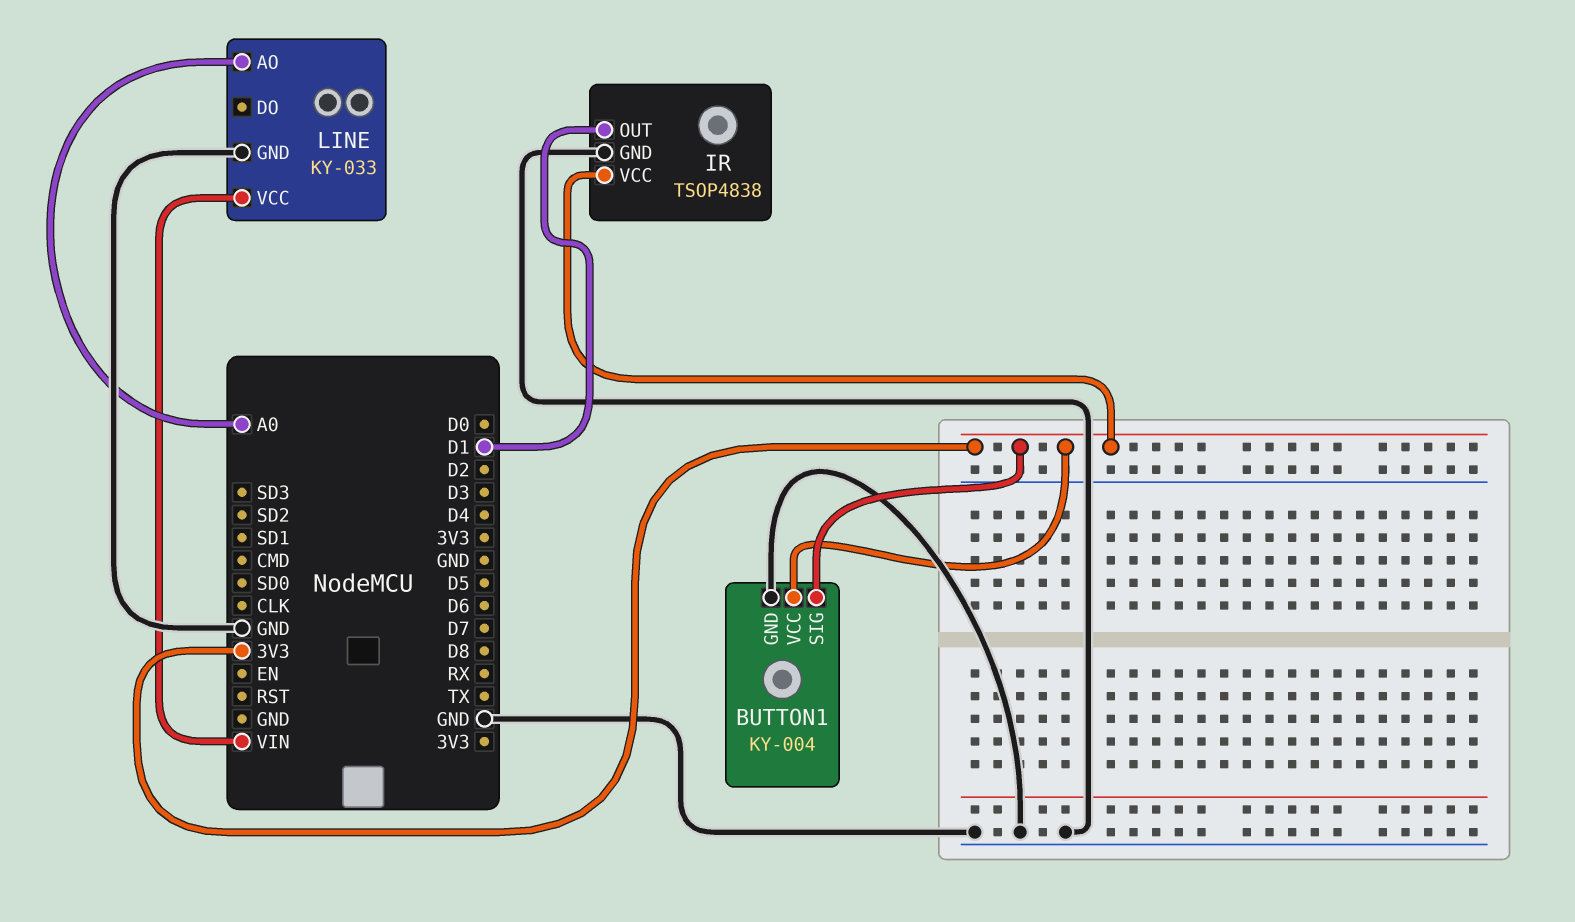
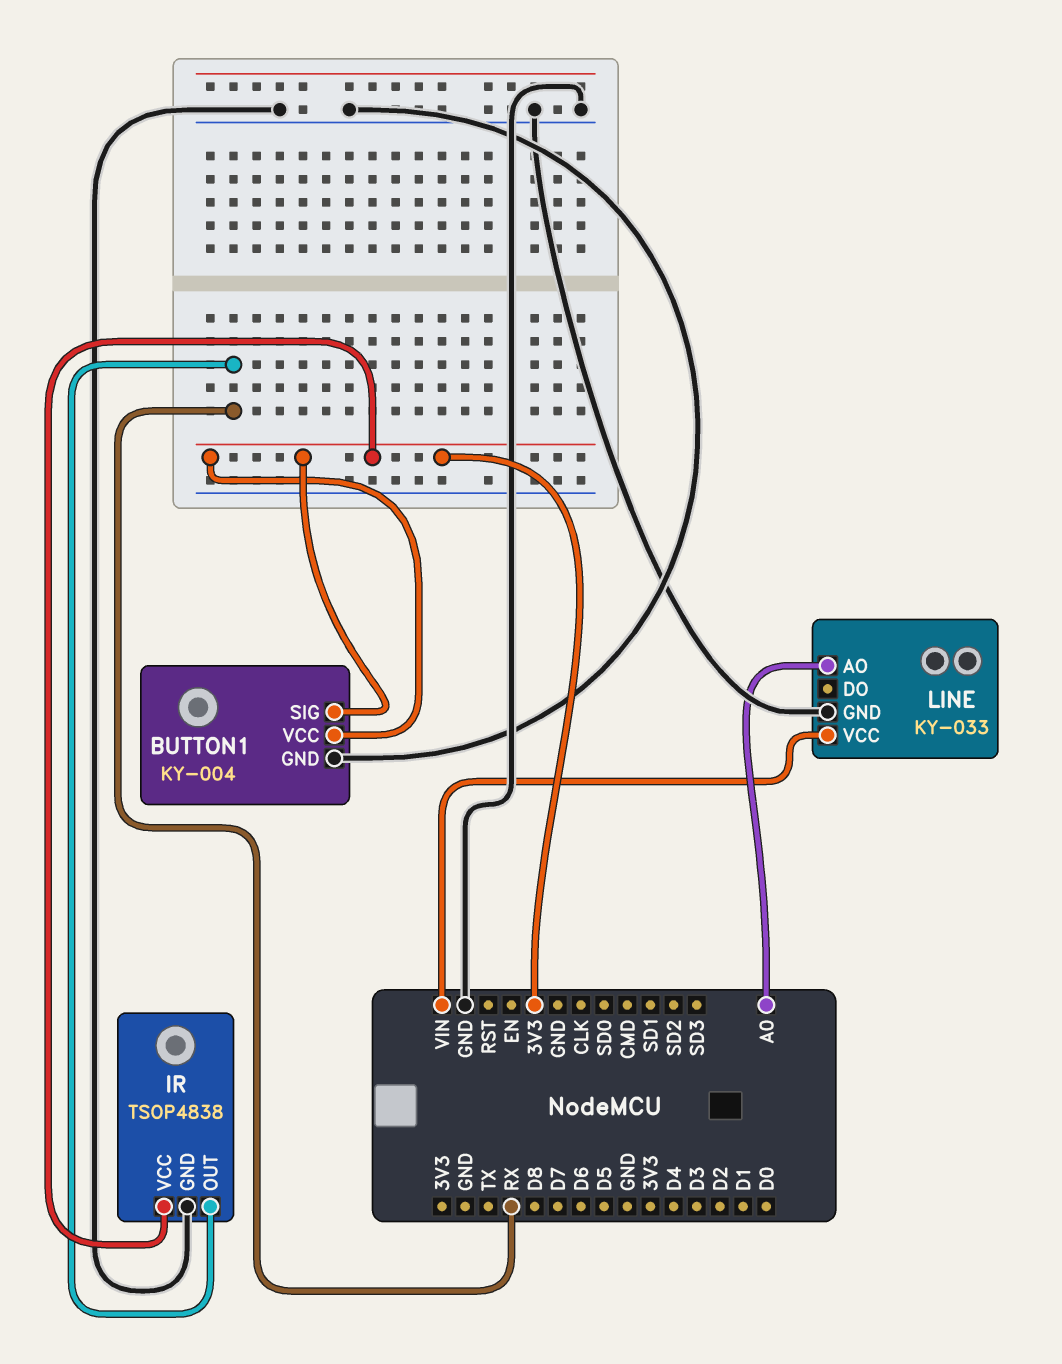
IR pin OUT: D1 -> RX

